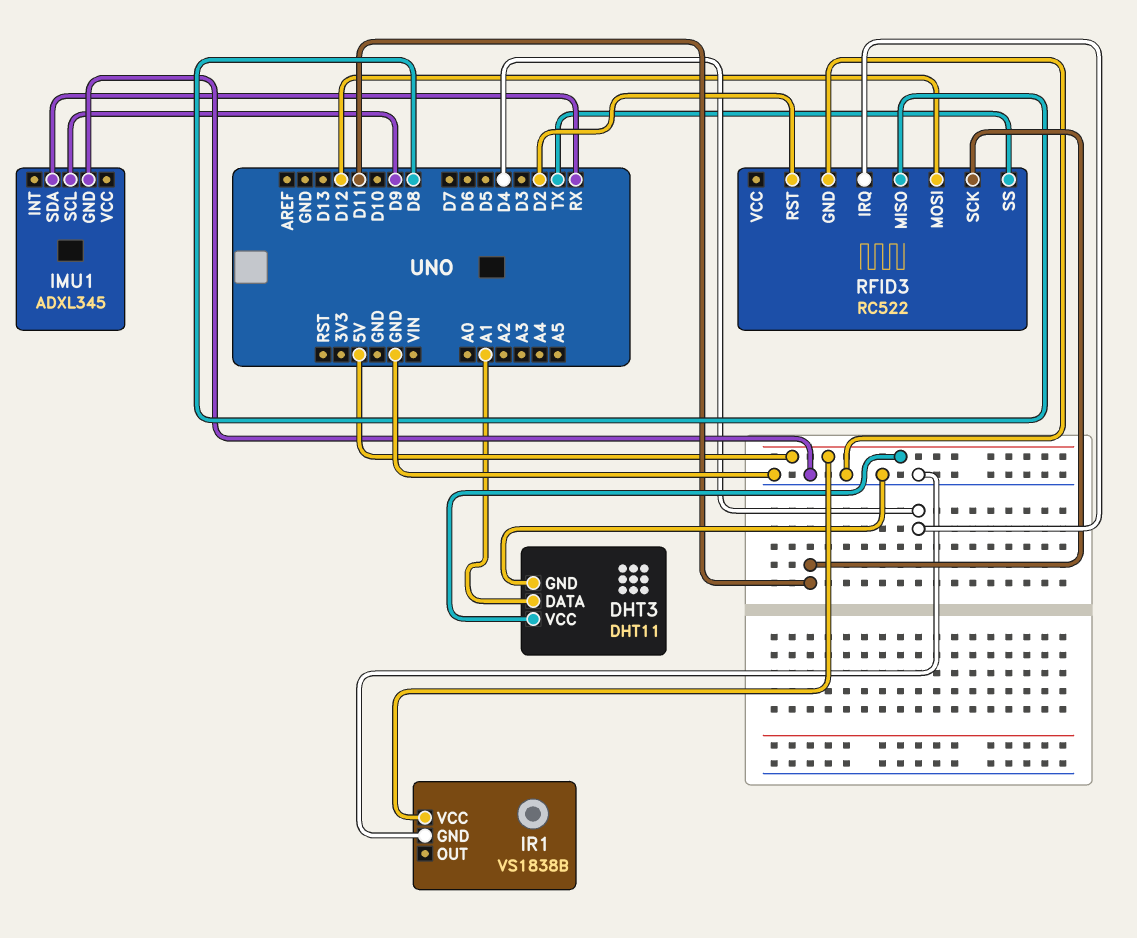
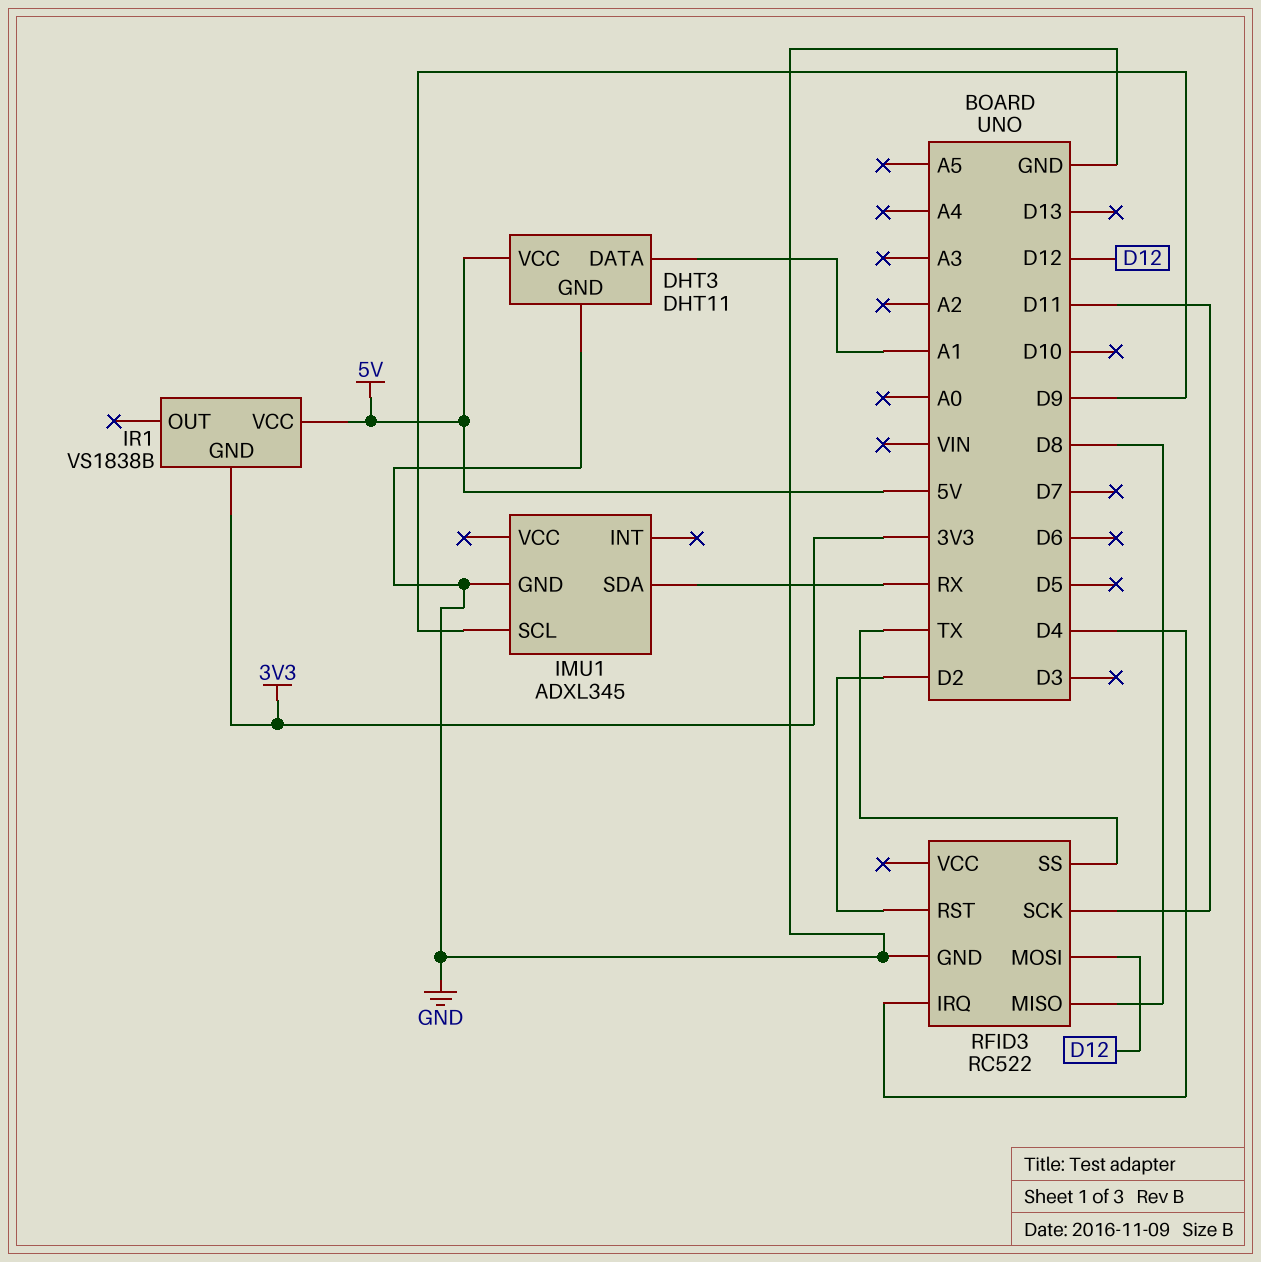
IR1 pin GND: GND -> 3V3

